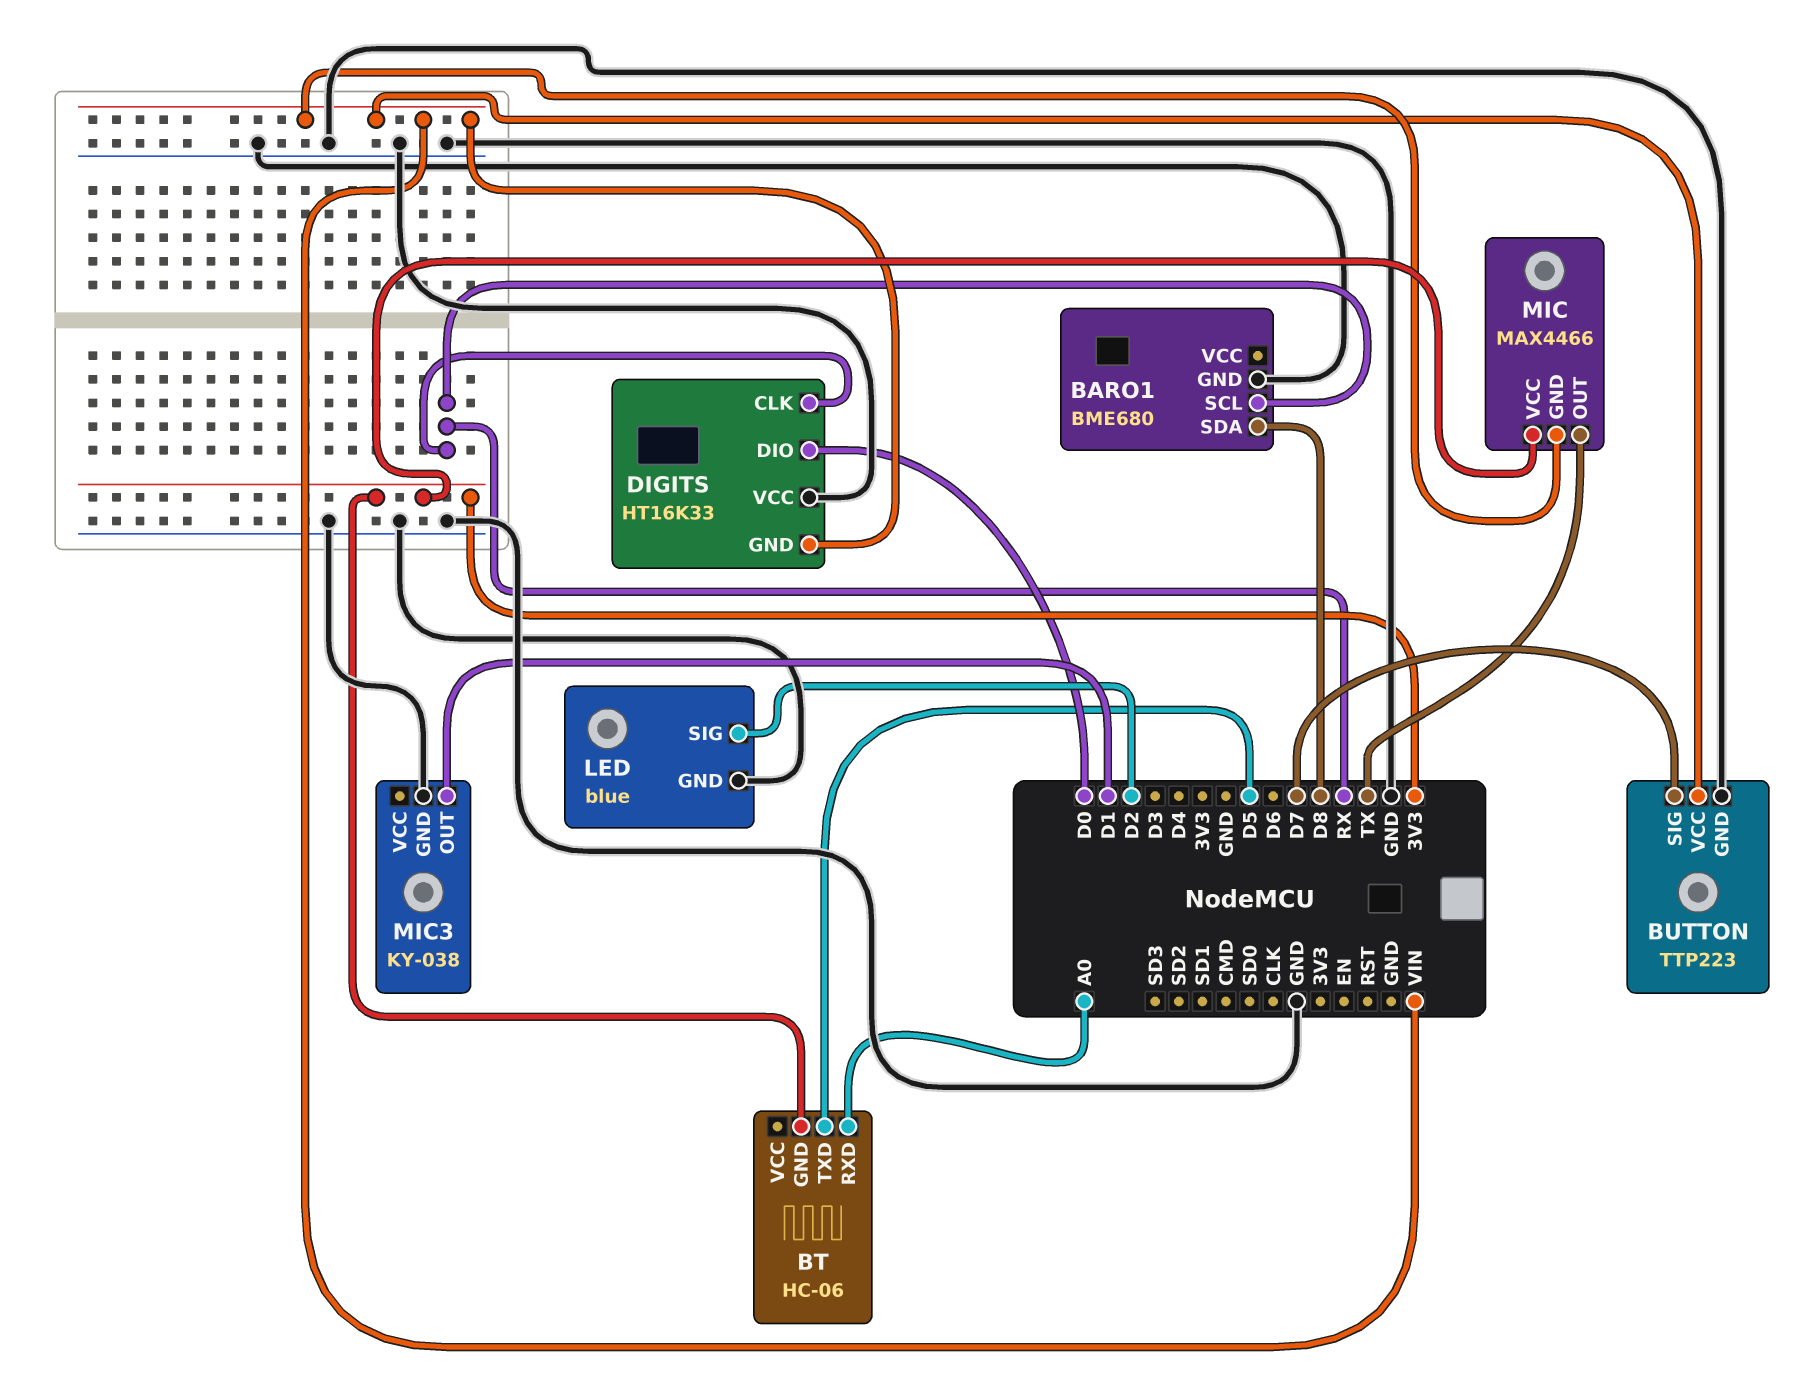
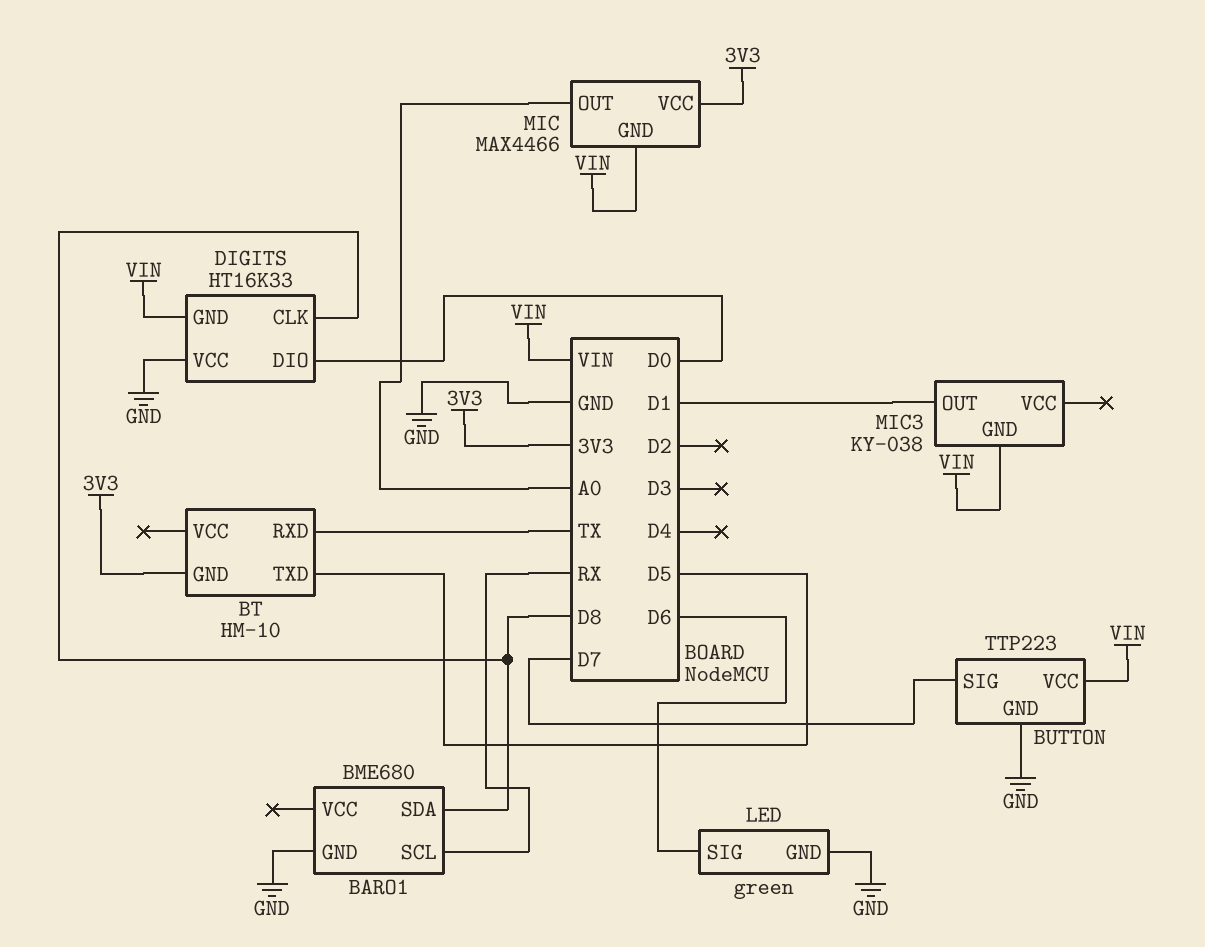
BT: HC-06 -> HM-10
BT pin RXD: A0 -> TX
DIGITS pin CLK: RX -> D8
LED: blue -> green
LED pin SIG: D2 -> D6
MIC pin OUT: TX -> A0
MIC3 pin GND: GND -> VIN

